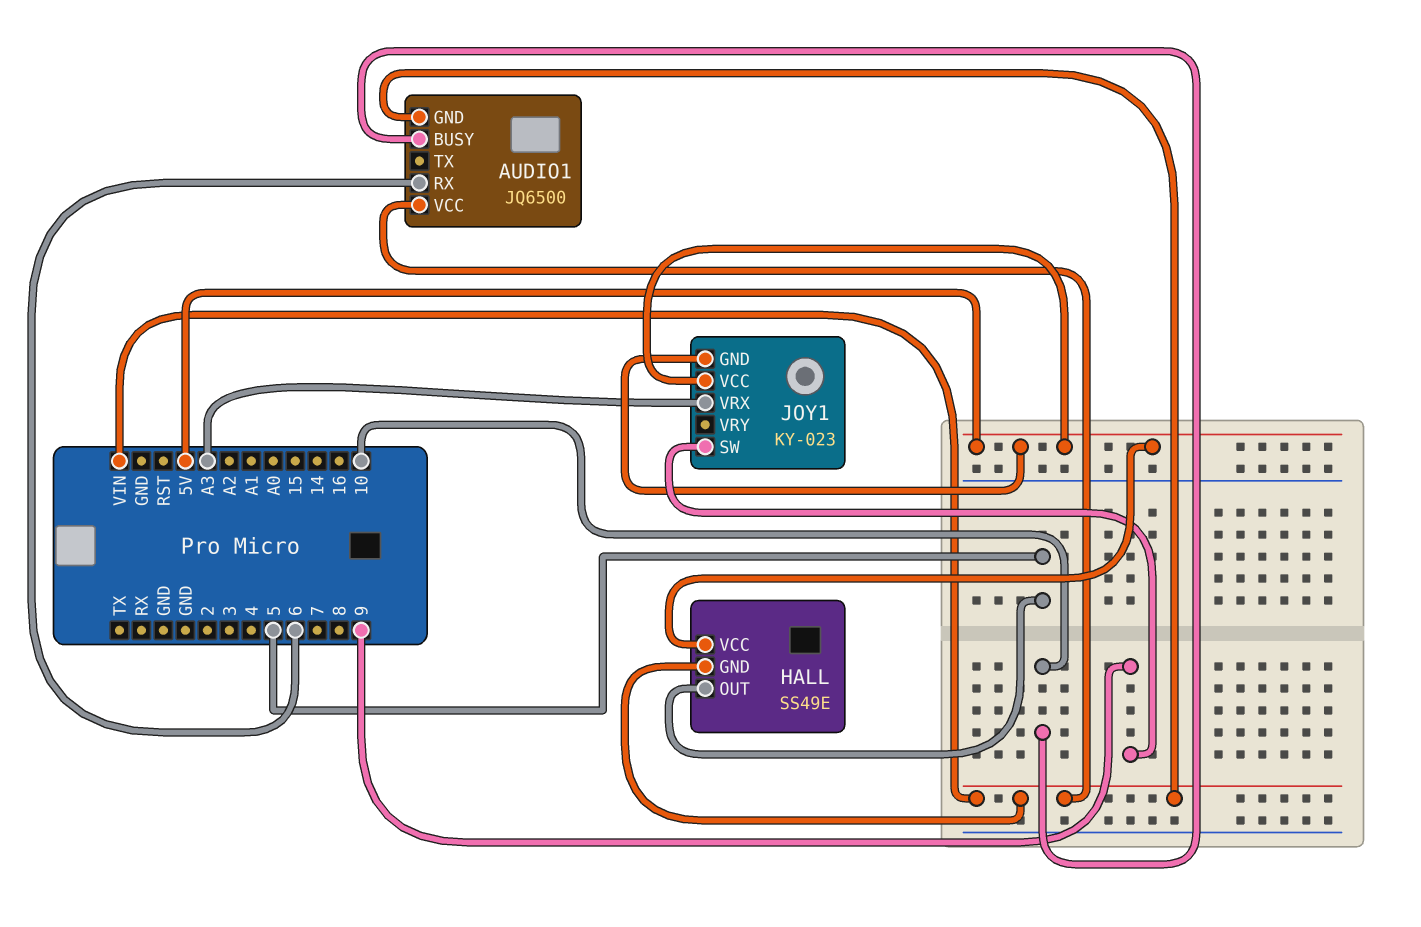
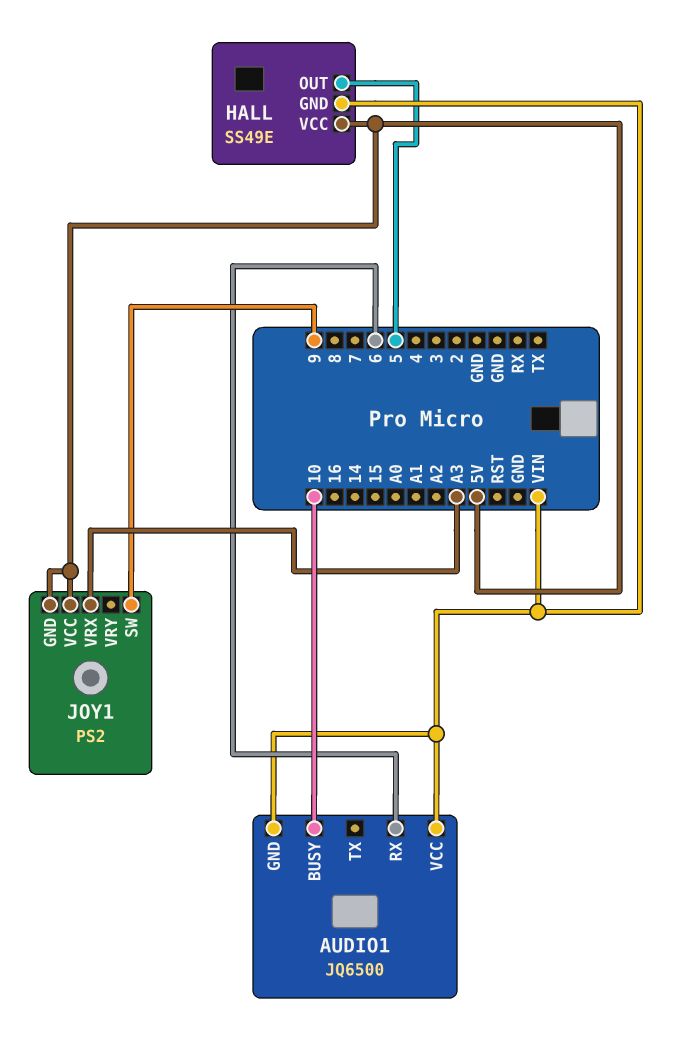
JOY1: KY-023 -> PS2

